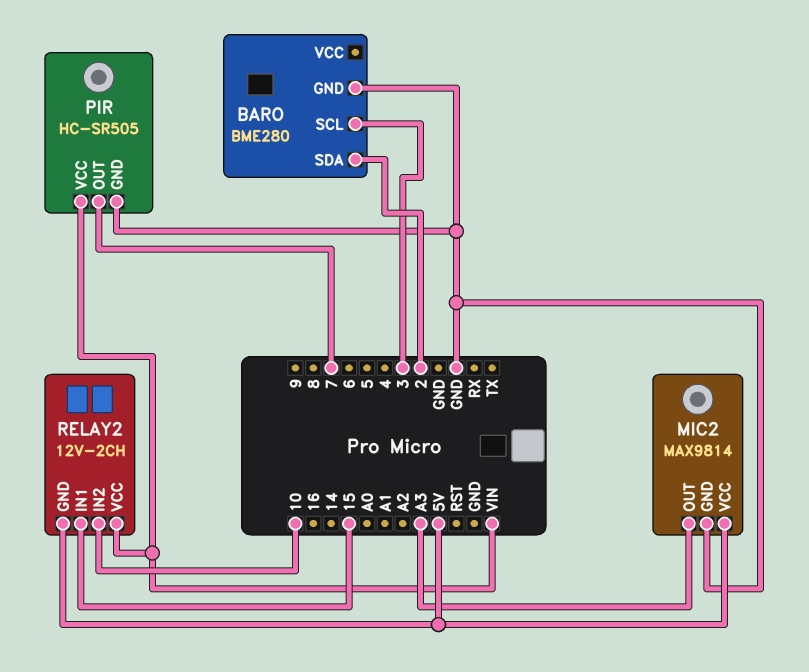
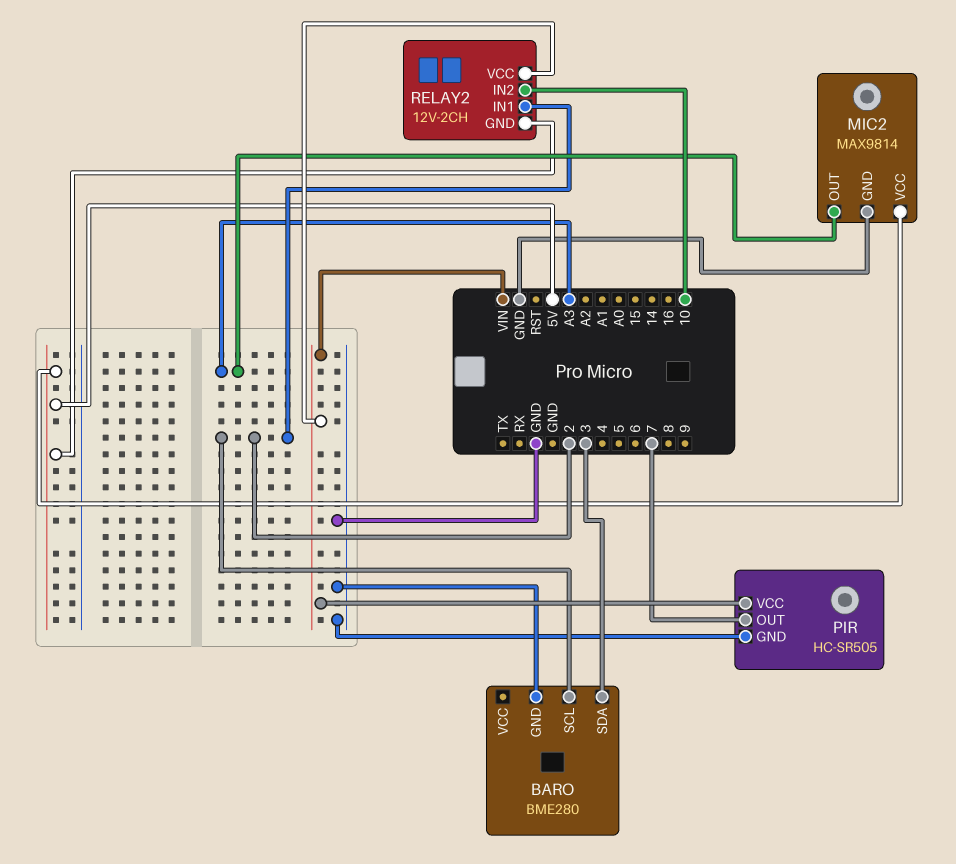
BARO pin SCL: 3 -> 2
BARO pin SDA: 2 -> 3
RELAY2 pin IN1: 15 -> 2

